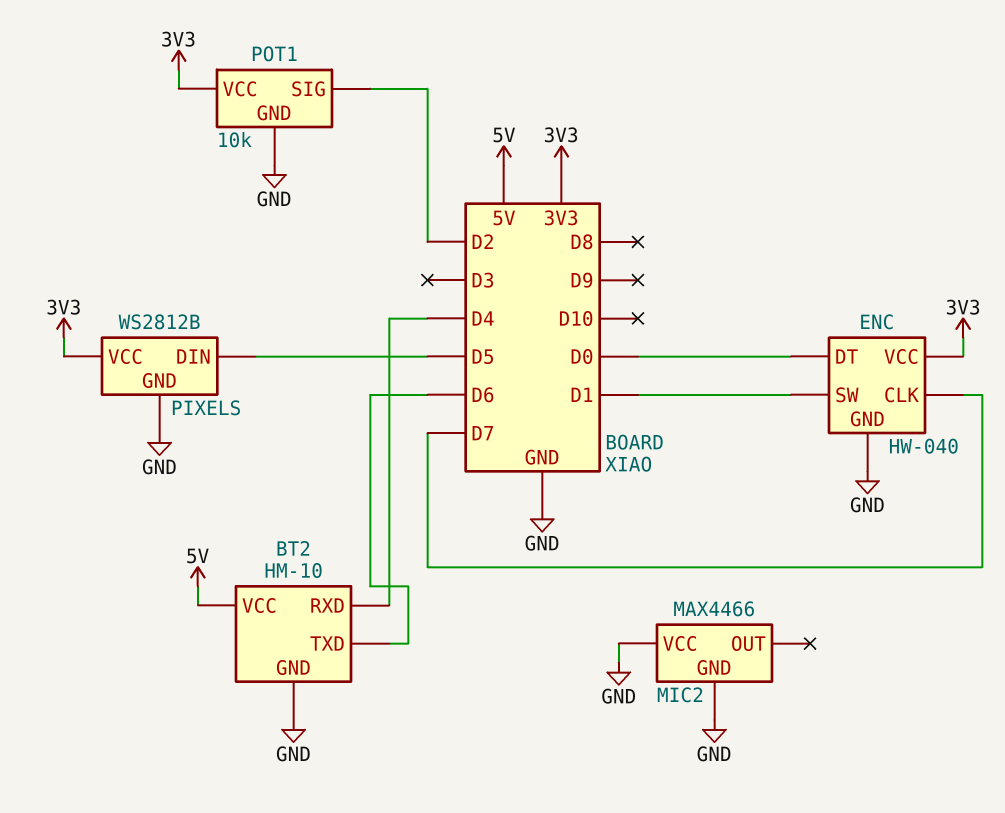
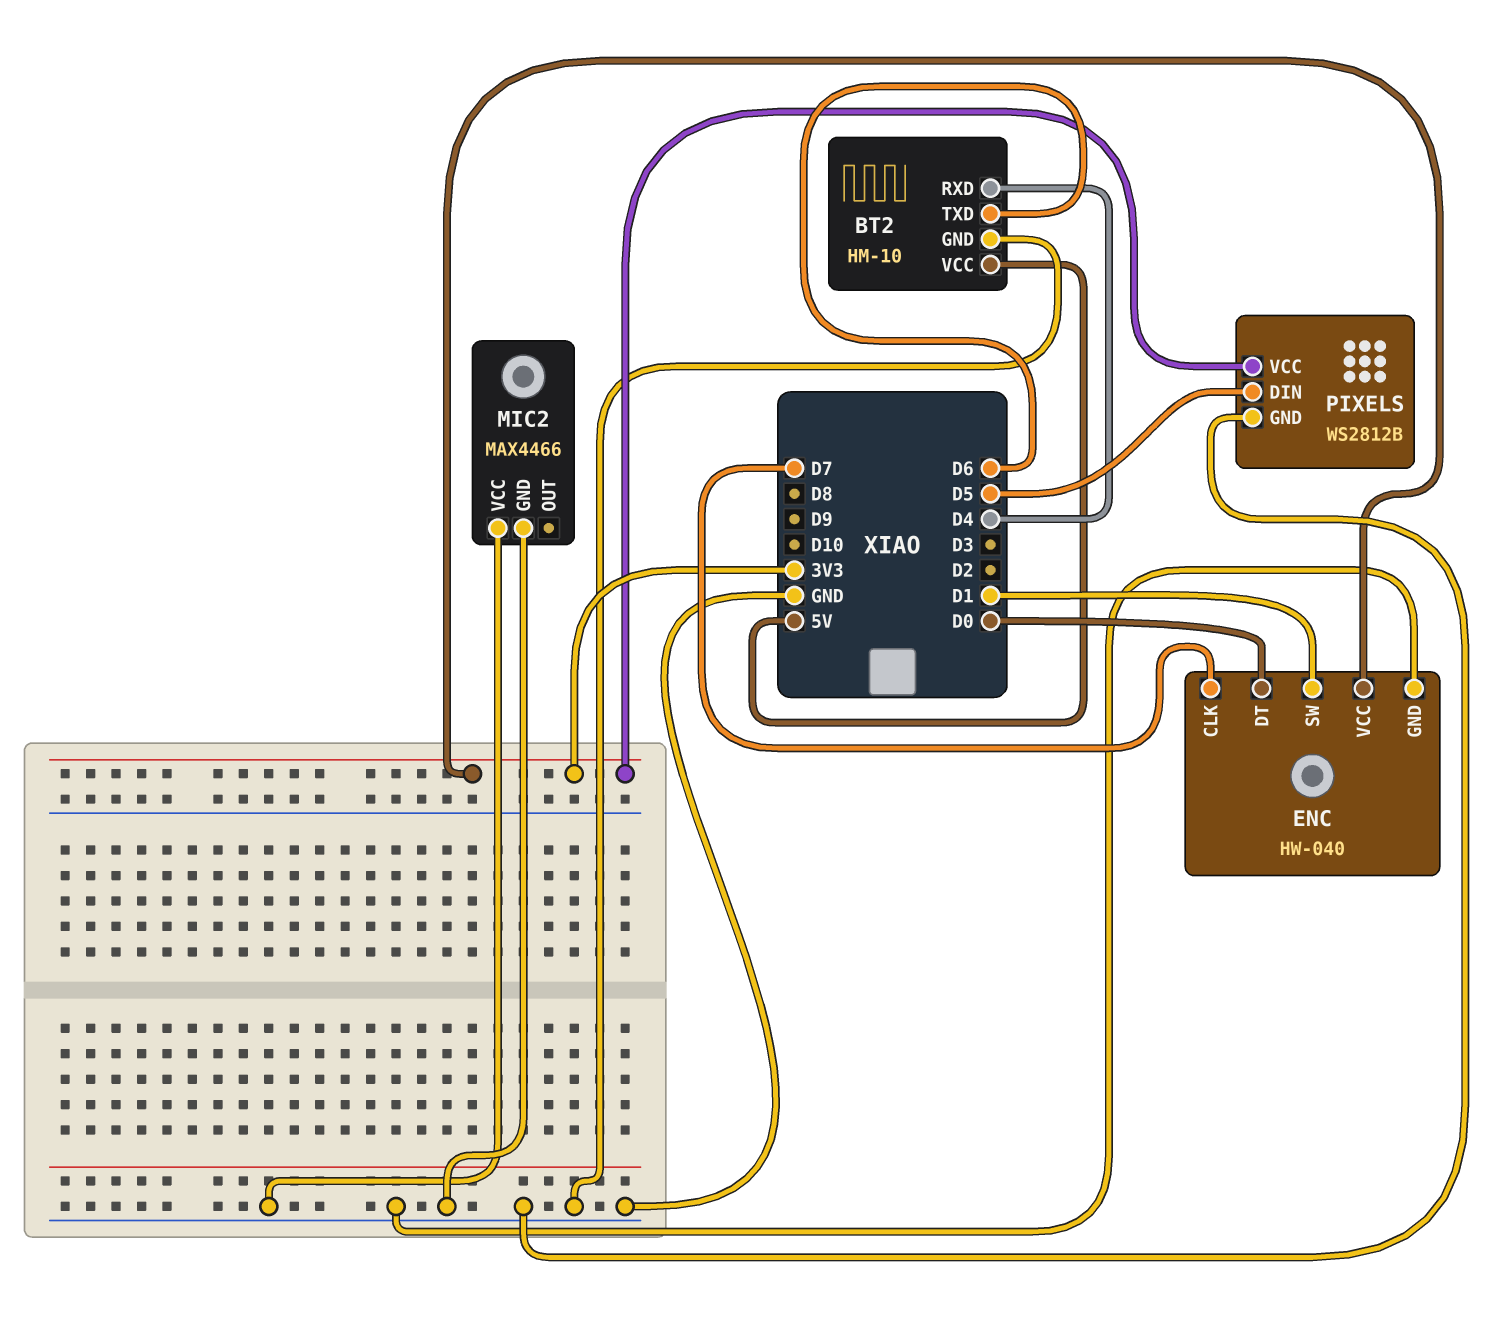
POT1: 10k -> none
POT1 pin GND: GND -> none
POT1 pin SIG: D2 -> none
POT1 pin VCC: 3V3 -> none

